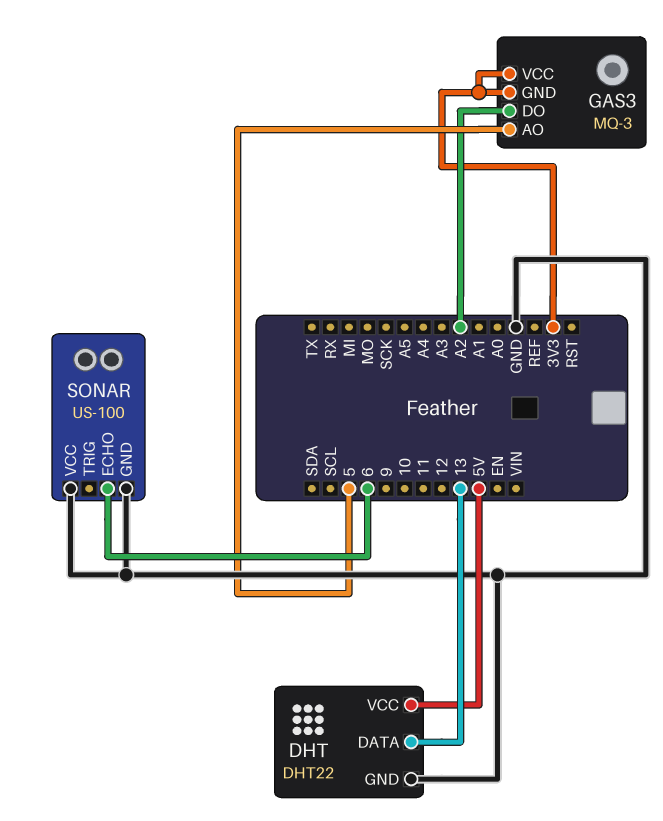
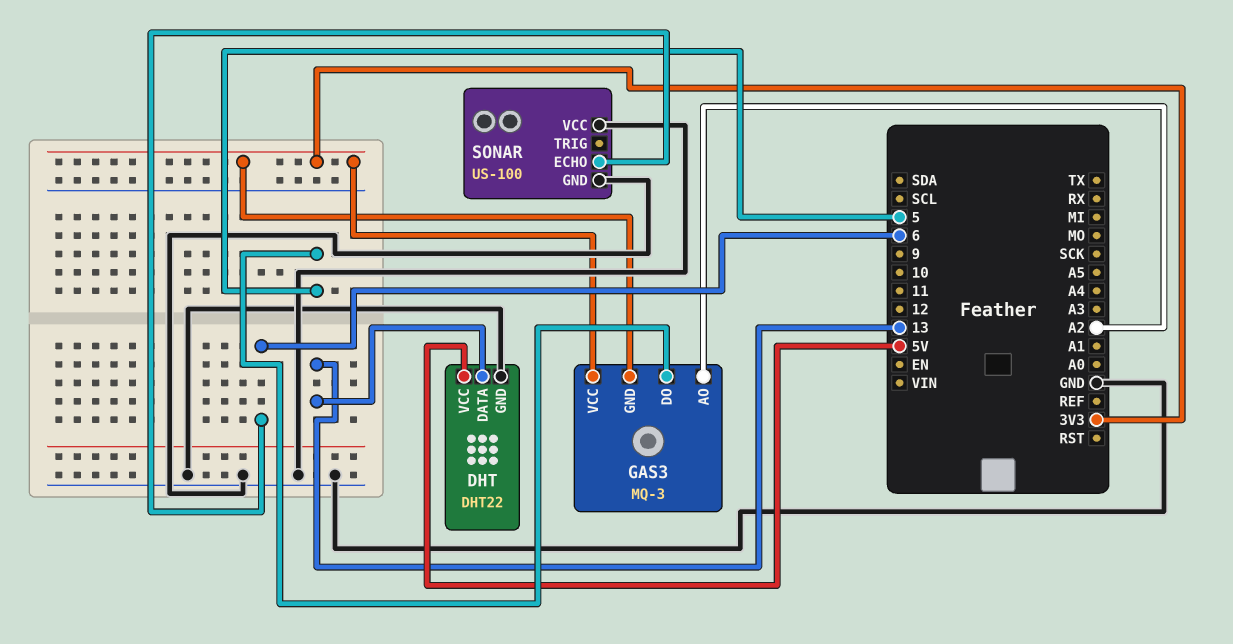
GAS3 pin AO: 5 -> A2
GAS3 pin DO: A2 -> 5

